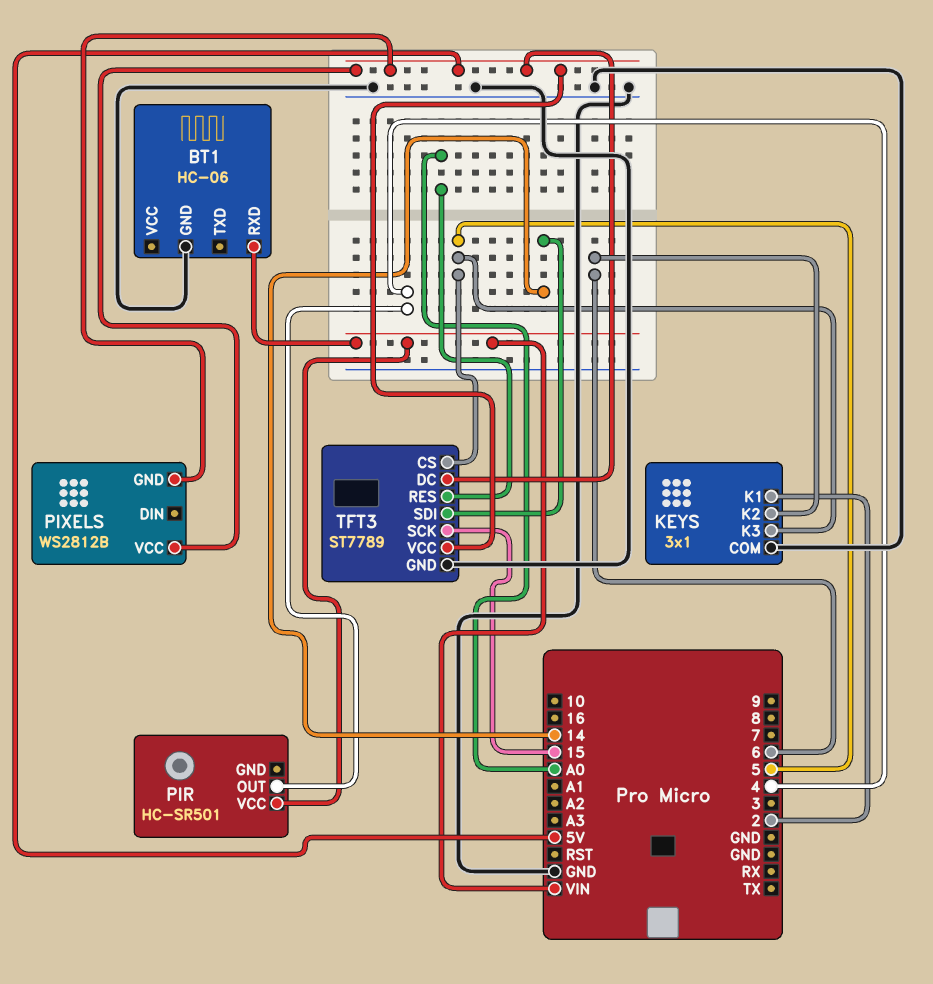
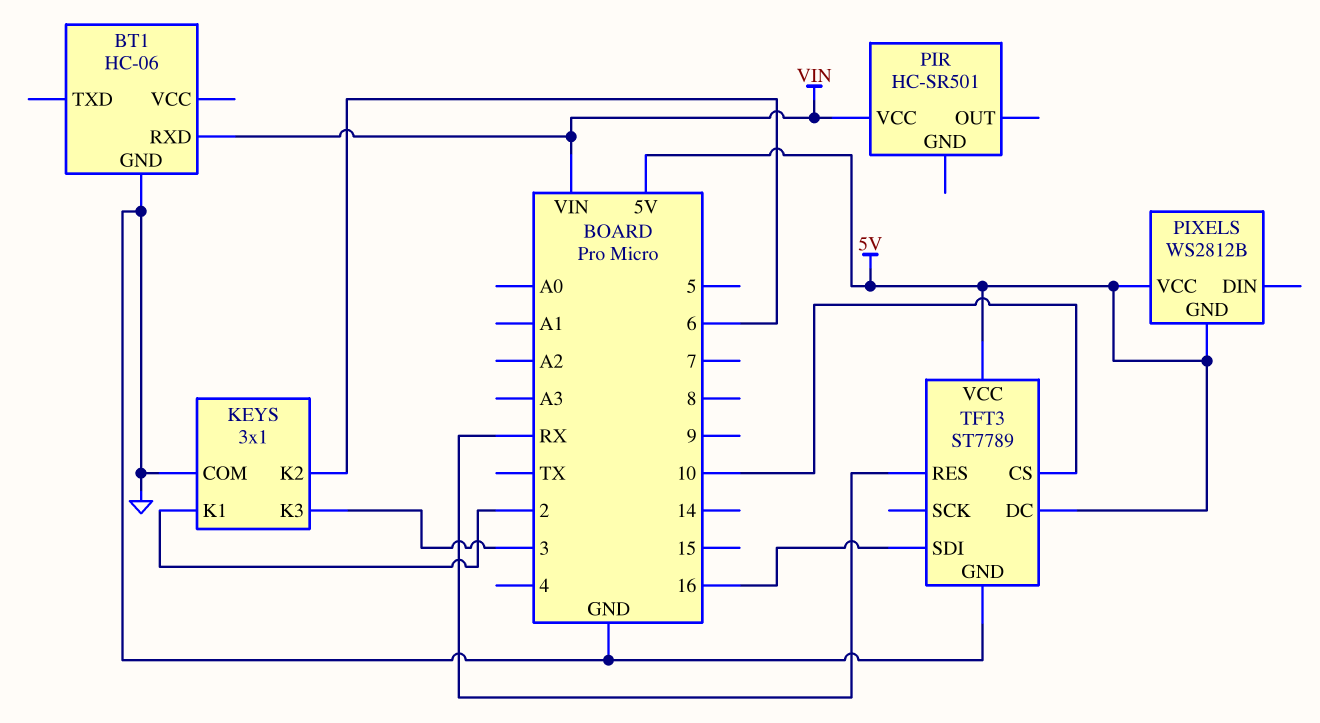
KEYS pin K3: 5 -> 3
PIR pin OUT: 4 -> none
TFT3 pin CS: 5 -> 10
TFT3 pin RES: A0 -> RX
TFT3 pin SCK: 15 -> none
TFT3 pin SDI: 14 -> 16

